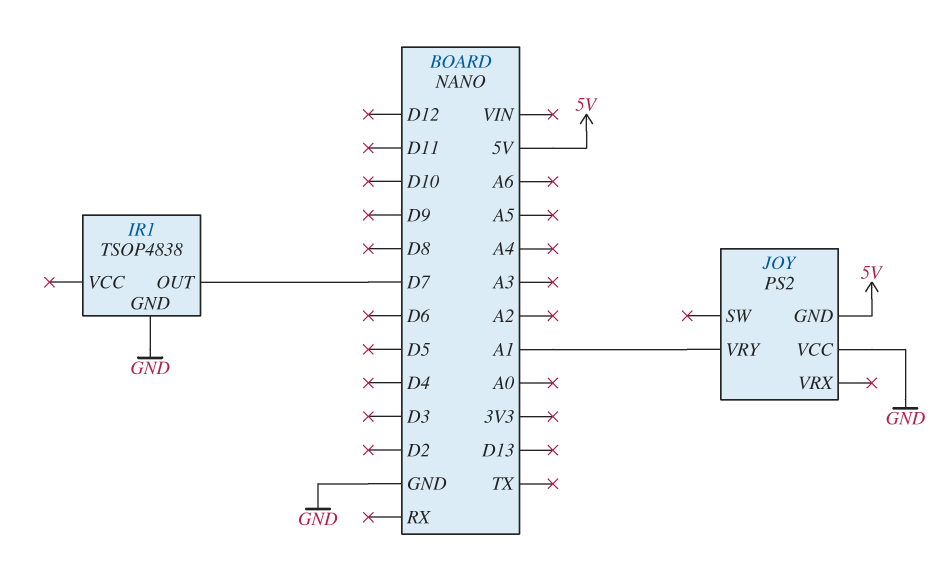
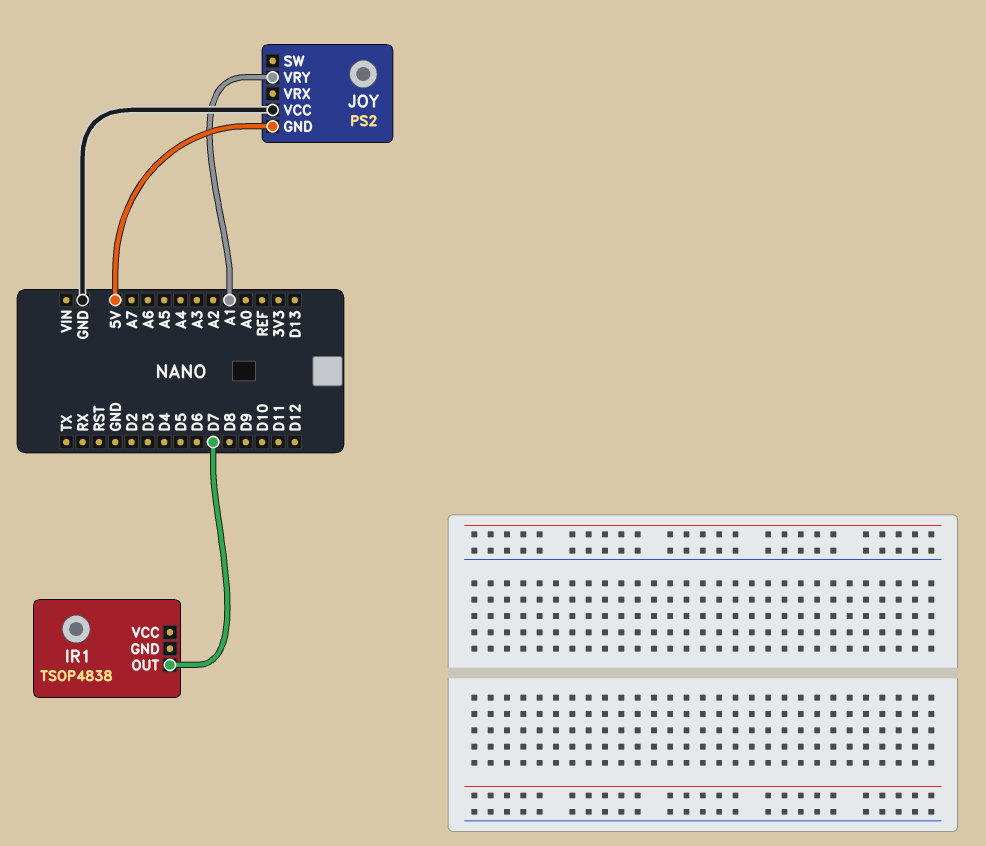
IR1 pin GND: GND -> none

